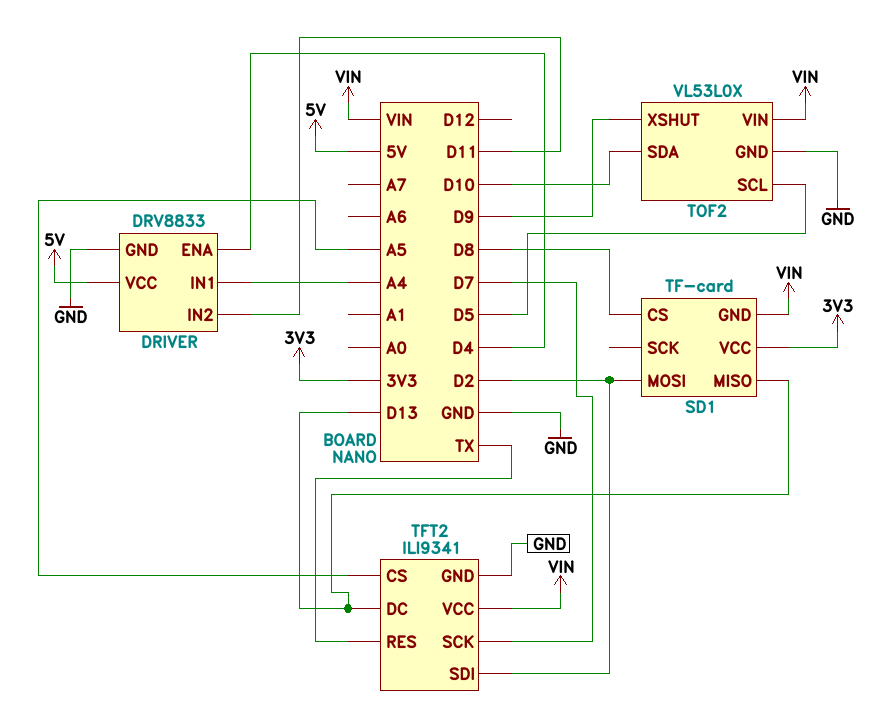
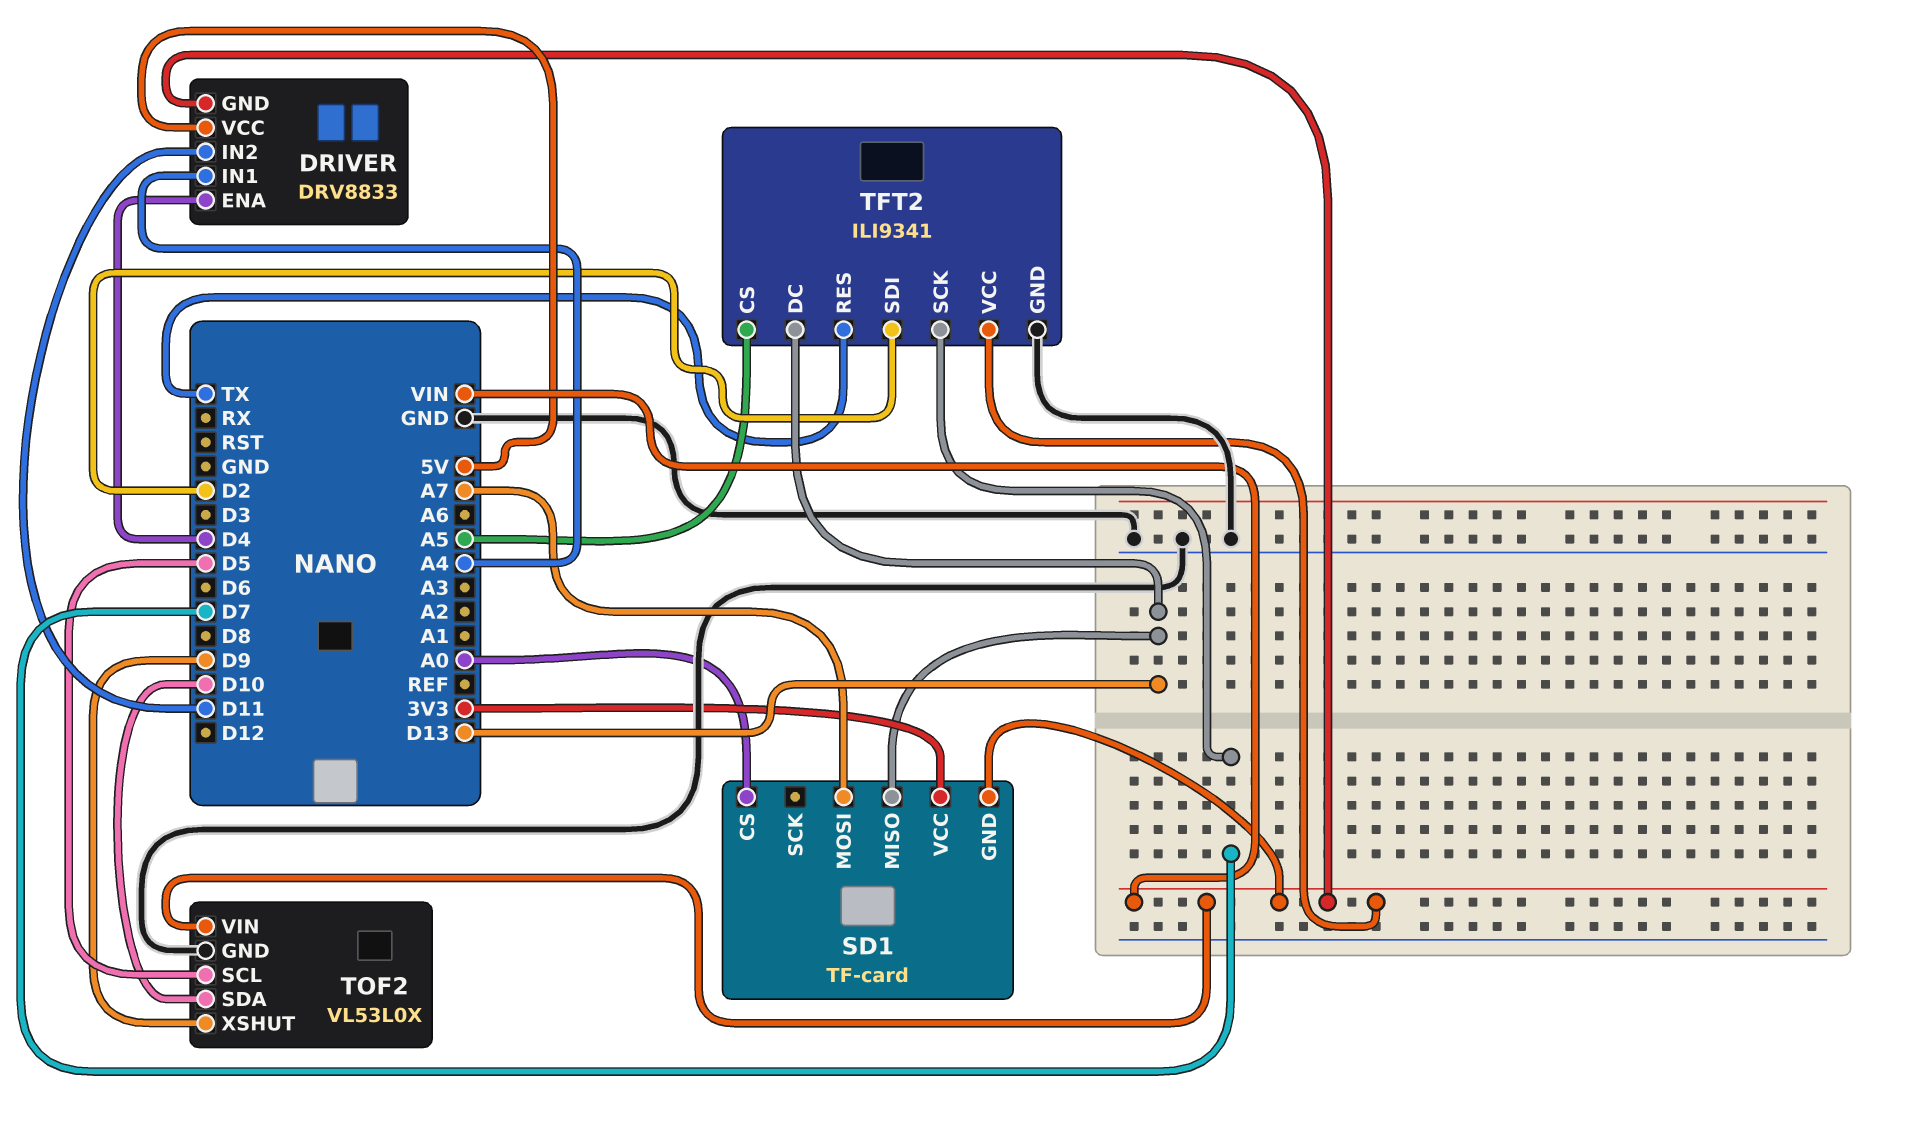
DRIVER pin GND: GND -> VIN
SD1 pin CS: D8 -> A0
SD1 pin MOSI: D2 -> A7

